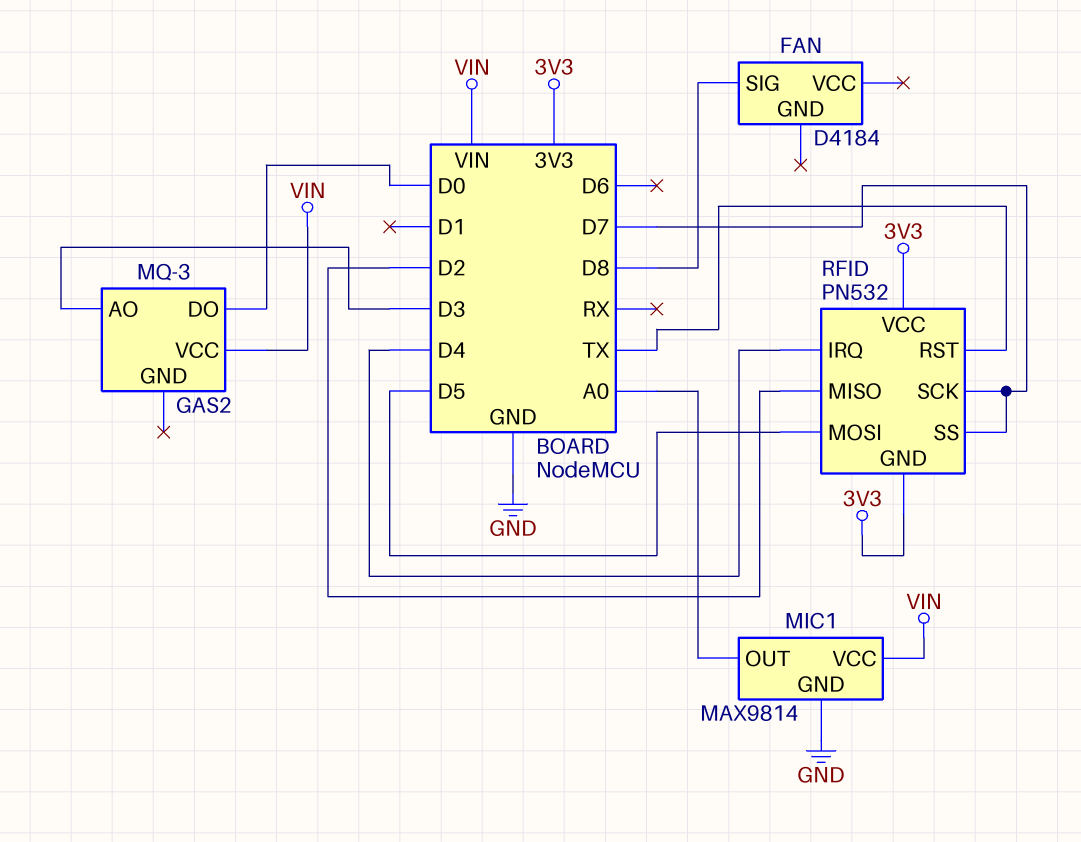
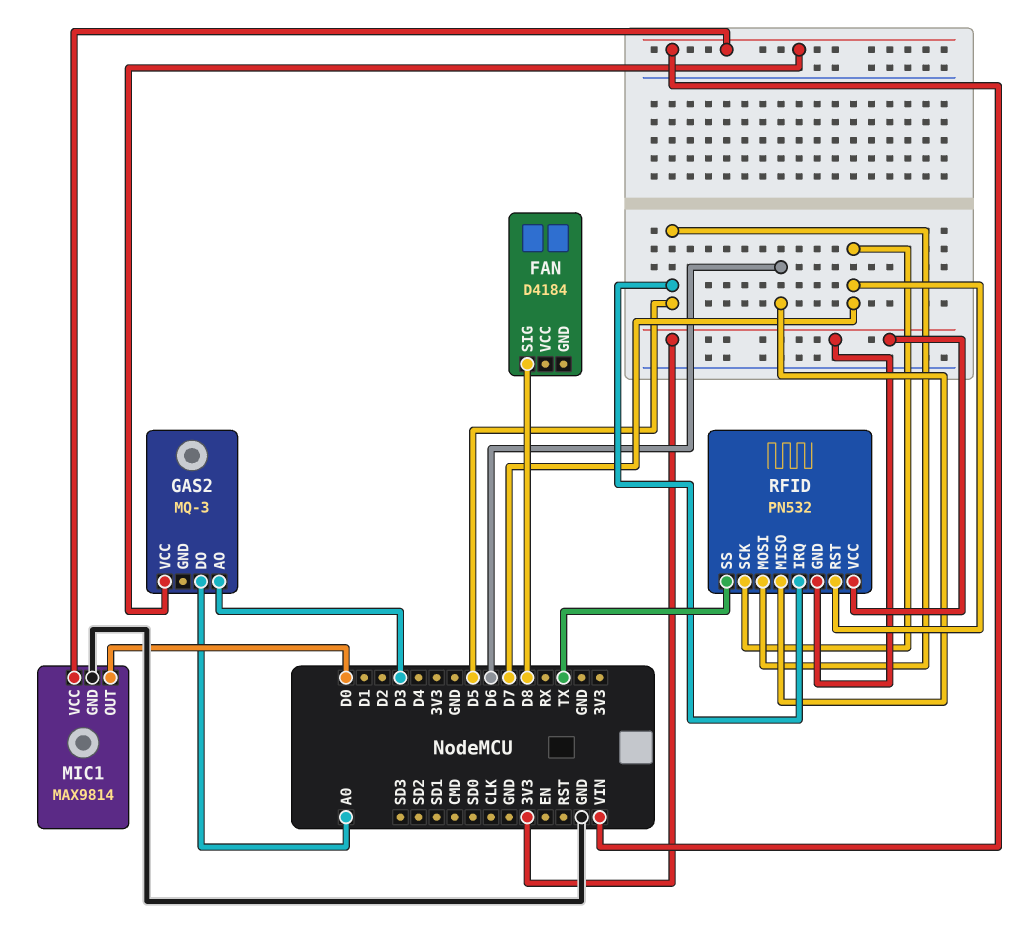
GAS2 pin DO: D0 -> A0
MIC1 pin OUT: A0 -> D0
RFID pin IRQ: D4 -> D5
RFID pin MISO: D2 -> D6
RFID pin RST: TX -> D7
RFID pin SS: D7 -> TX

